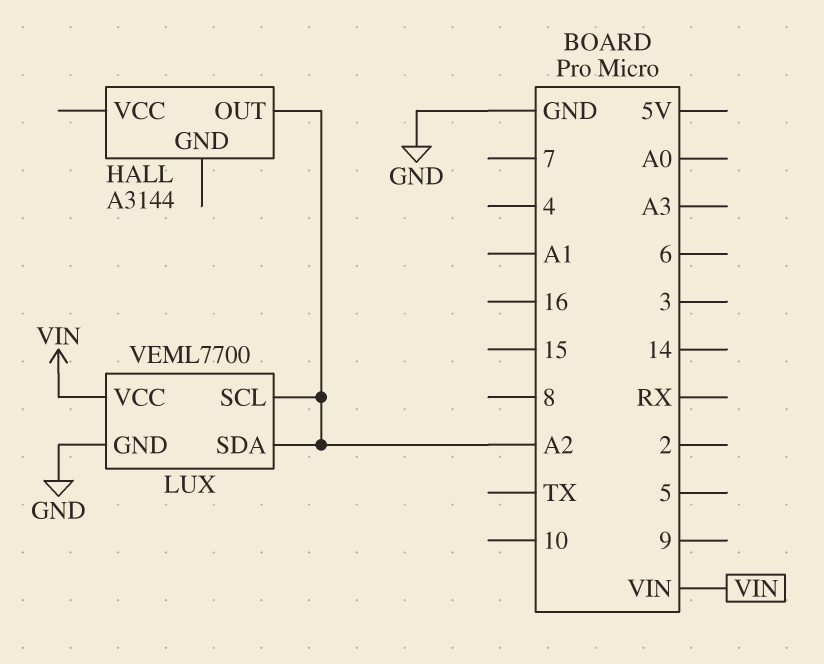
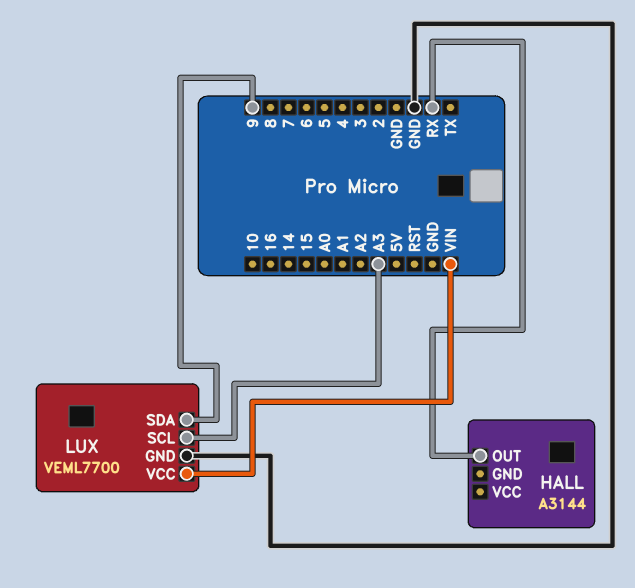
HALL pin OUT: A2 -> RX
LUX pin SCL: A2 -> A3
LUX pin SDA: A2 -> 9

